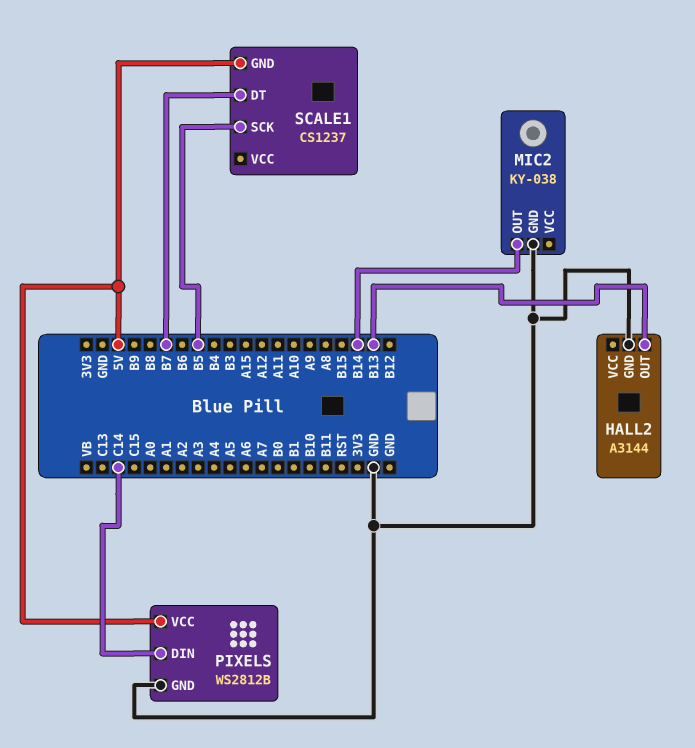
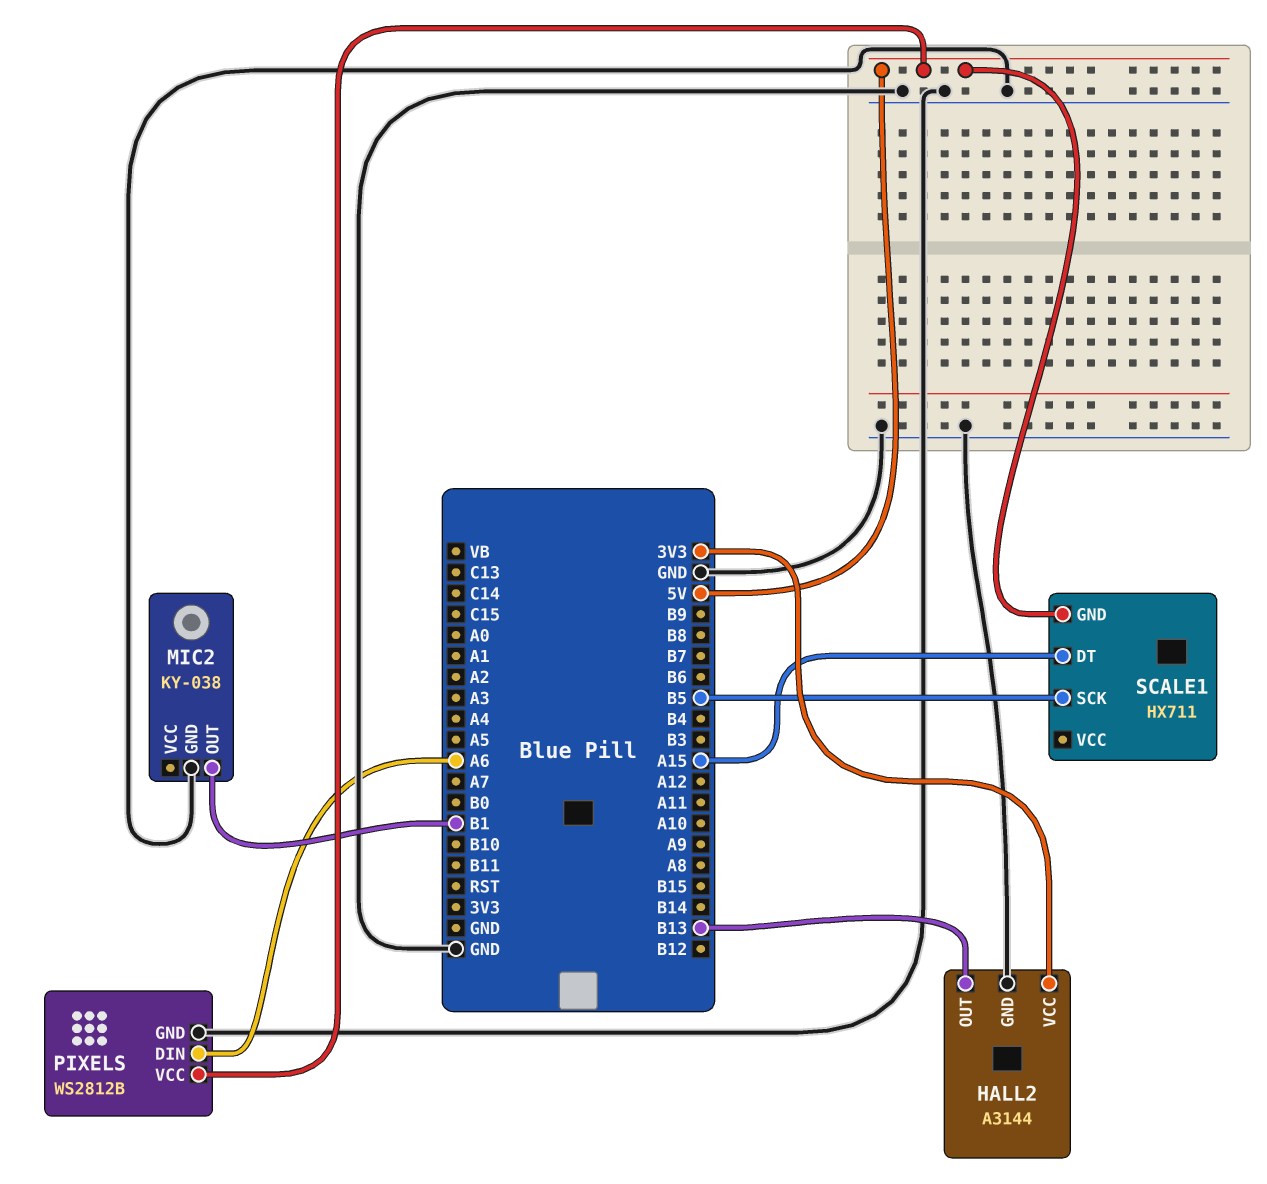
HALL2 pin VCC: none -> 3V3
MIC2 pin OUT: B14 -> B1
PIXELS pin DIN: C14 -> A6
SCALE1: CS1237 -> HX711
SCALE1 pin DT: B7 -> A15

